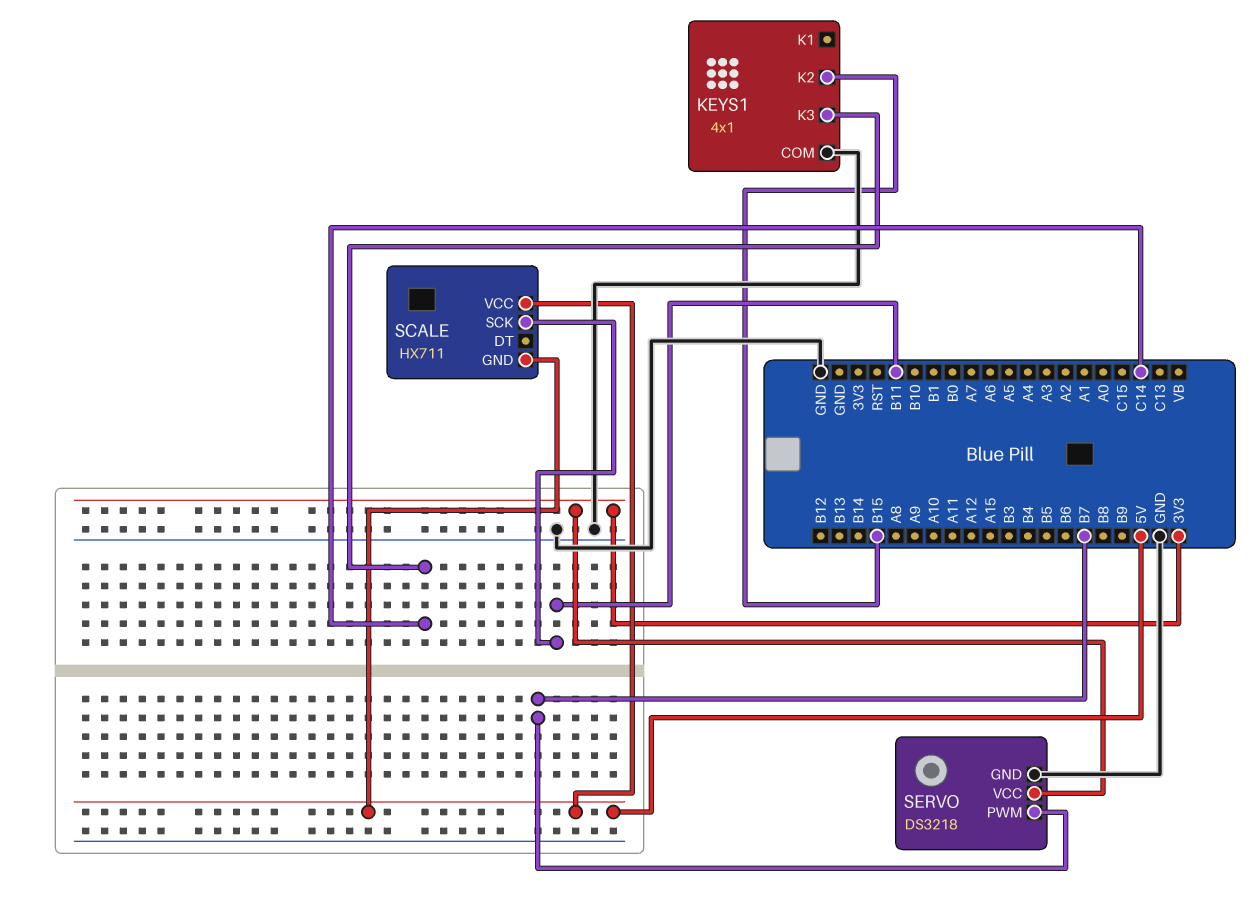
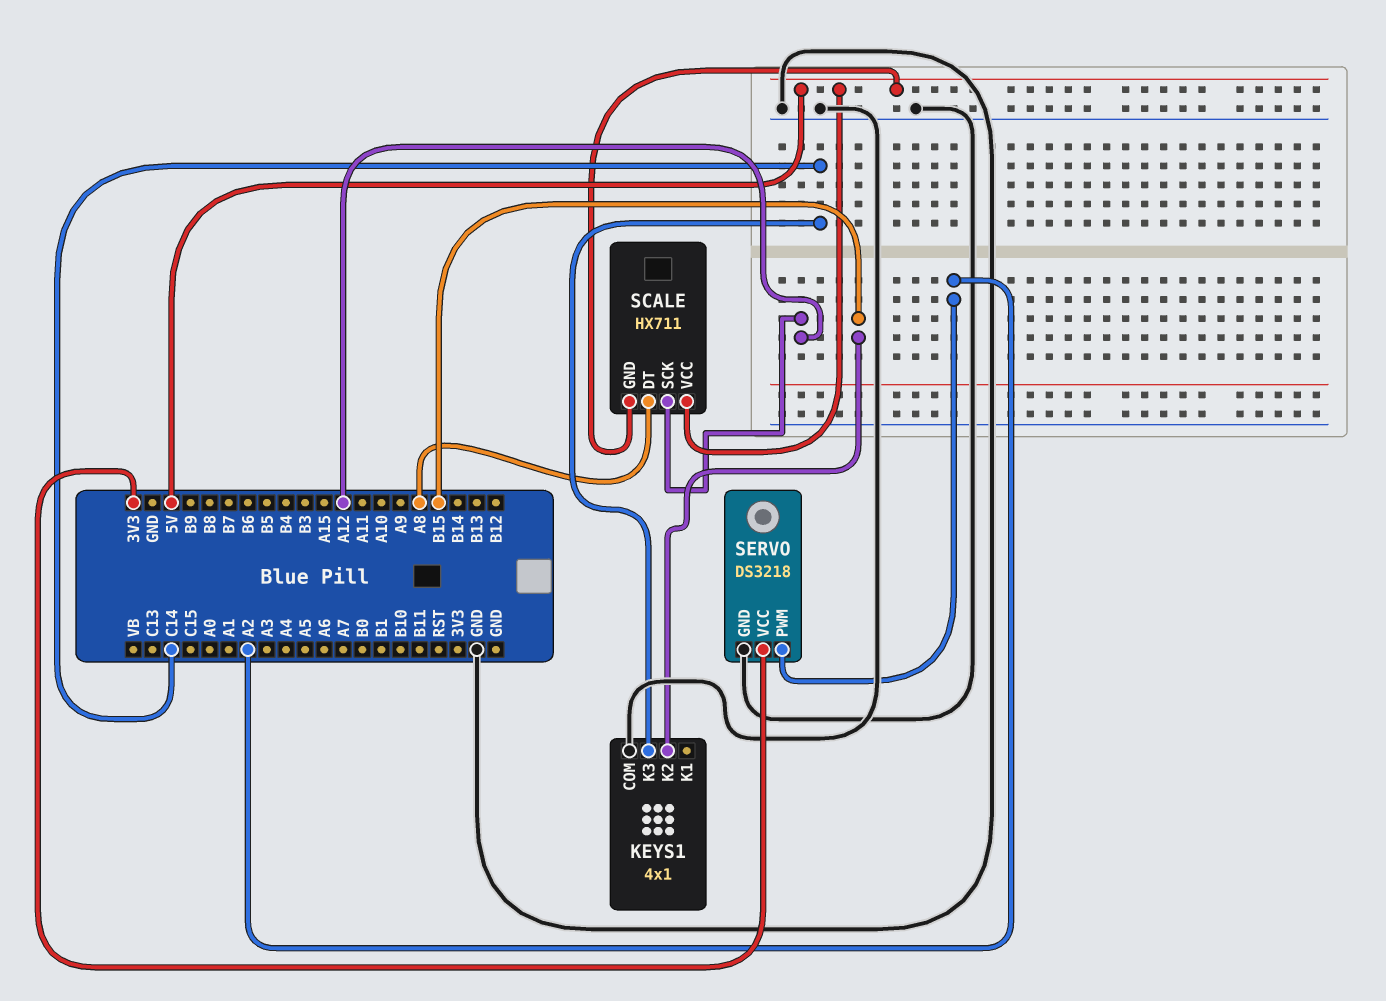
SCALE pin DT: none -> A8
SCALE pin SCK: B11 -> A12
SERVO pin PWM: B7 -> A2

